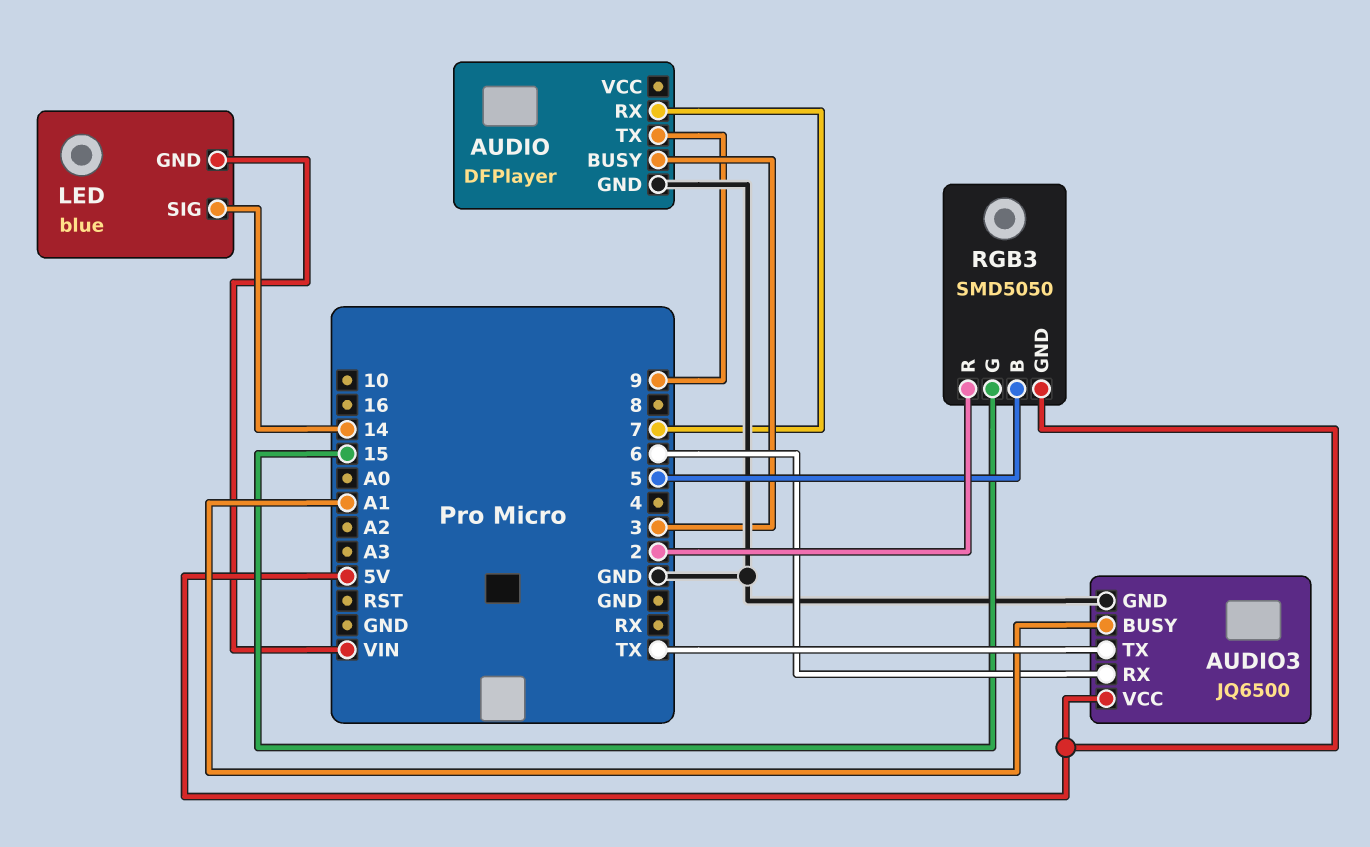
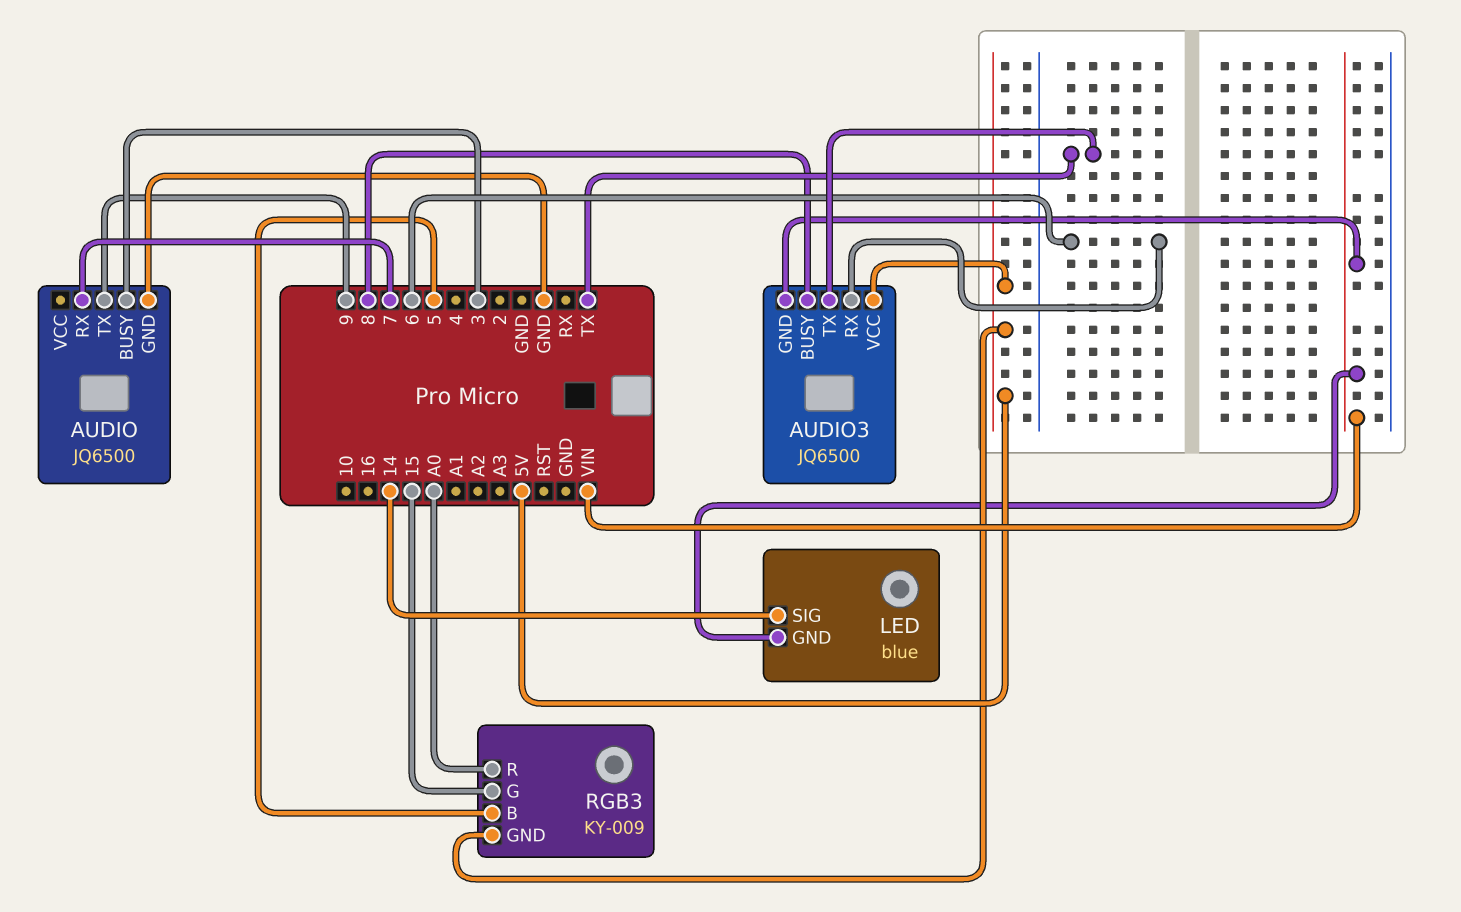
AUDIO: DFPlayer -> JQ6500
AUDIO3 pin BUSY: A1 -> 8
AUDIO3 pin GND: GND -> VIN
RGB3: SMD5050 -> KY-009
RGB3 pin R: 2 -> A0

